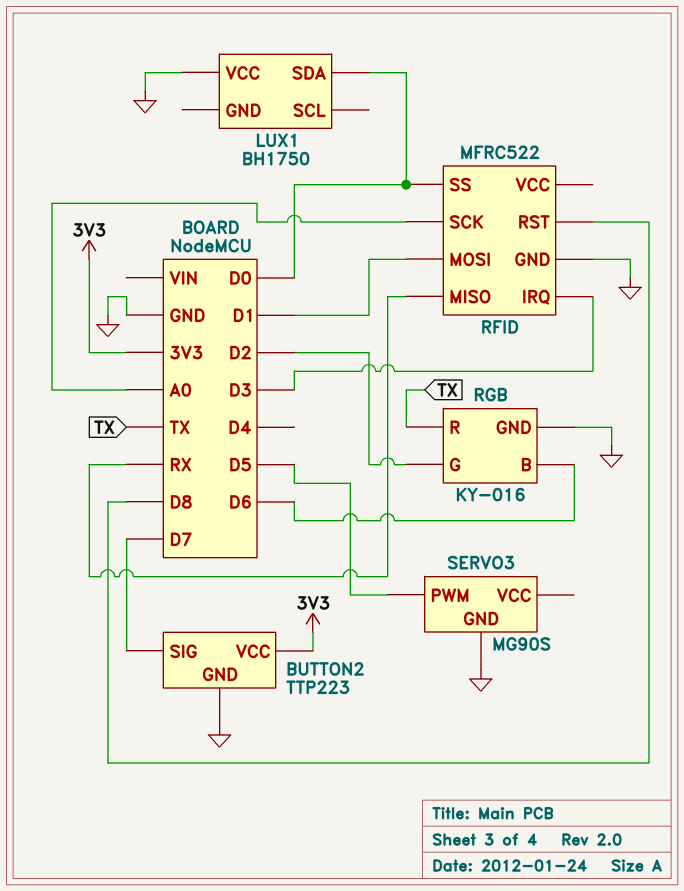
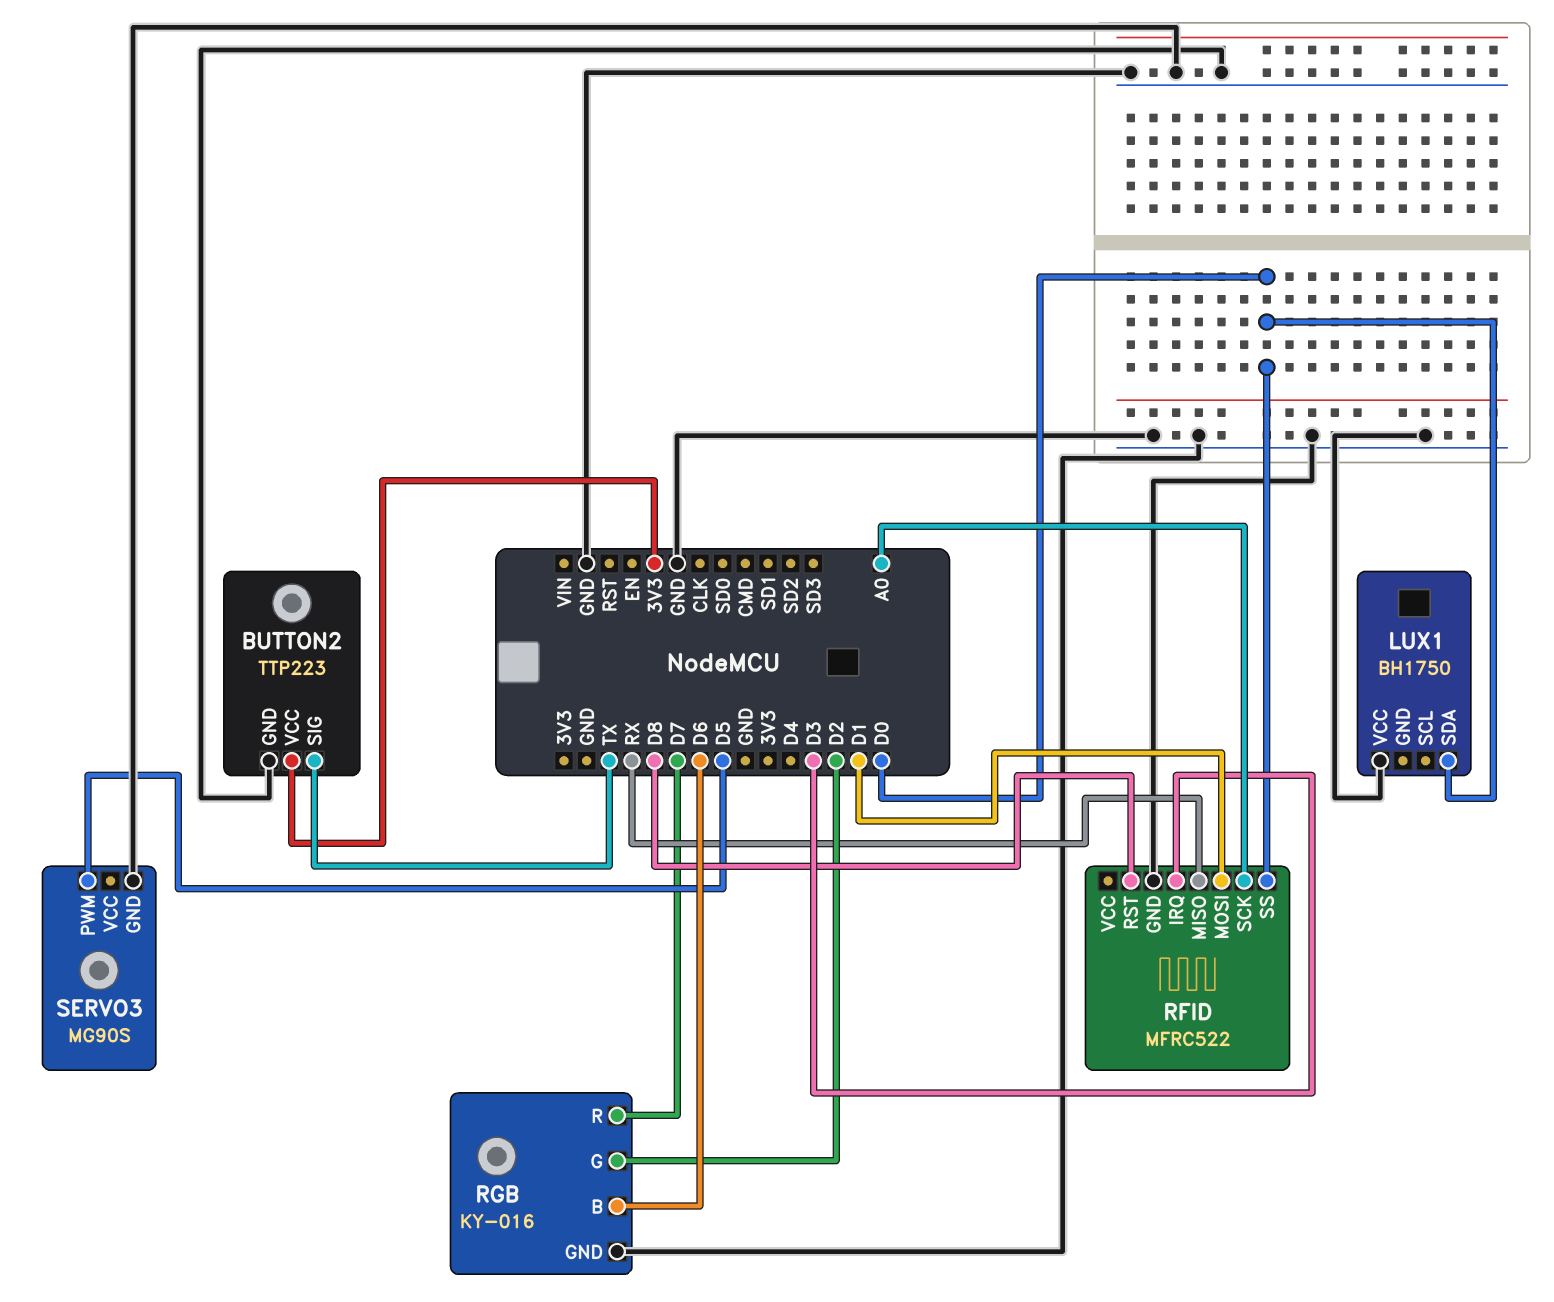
BUTTON2 pin SIG: D7 -> TX
RGB pin R: TX -> D7

